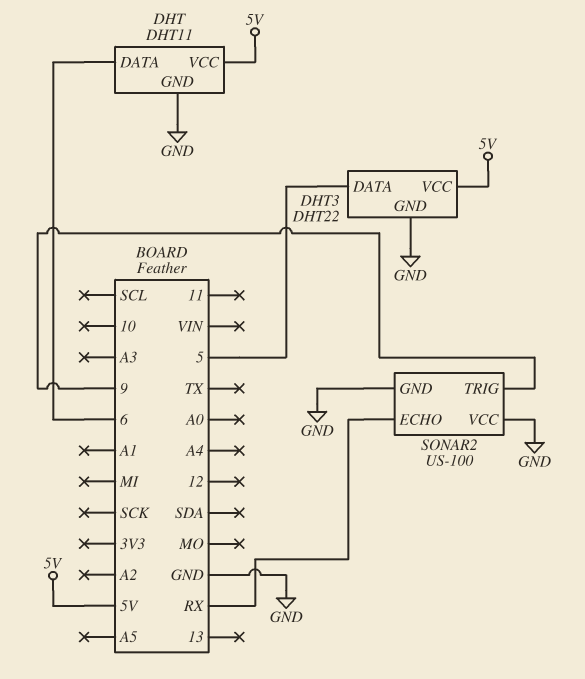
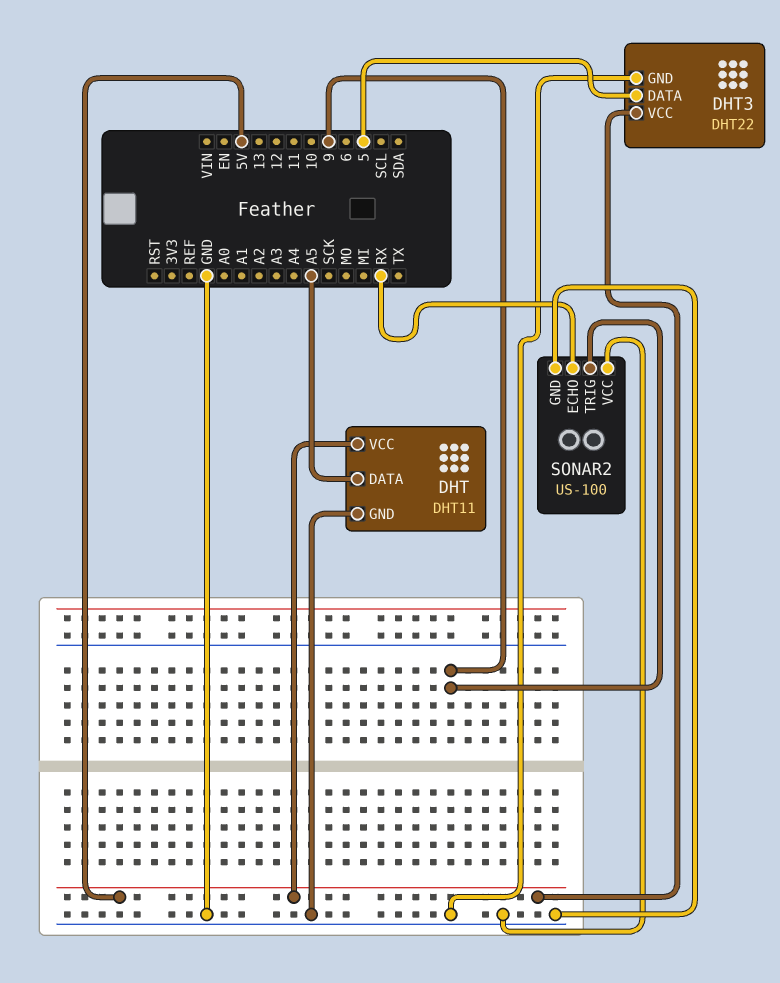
DHT pin DATA: 6 -> A5

